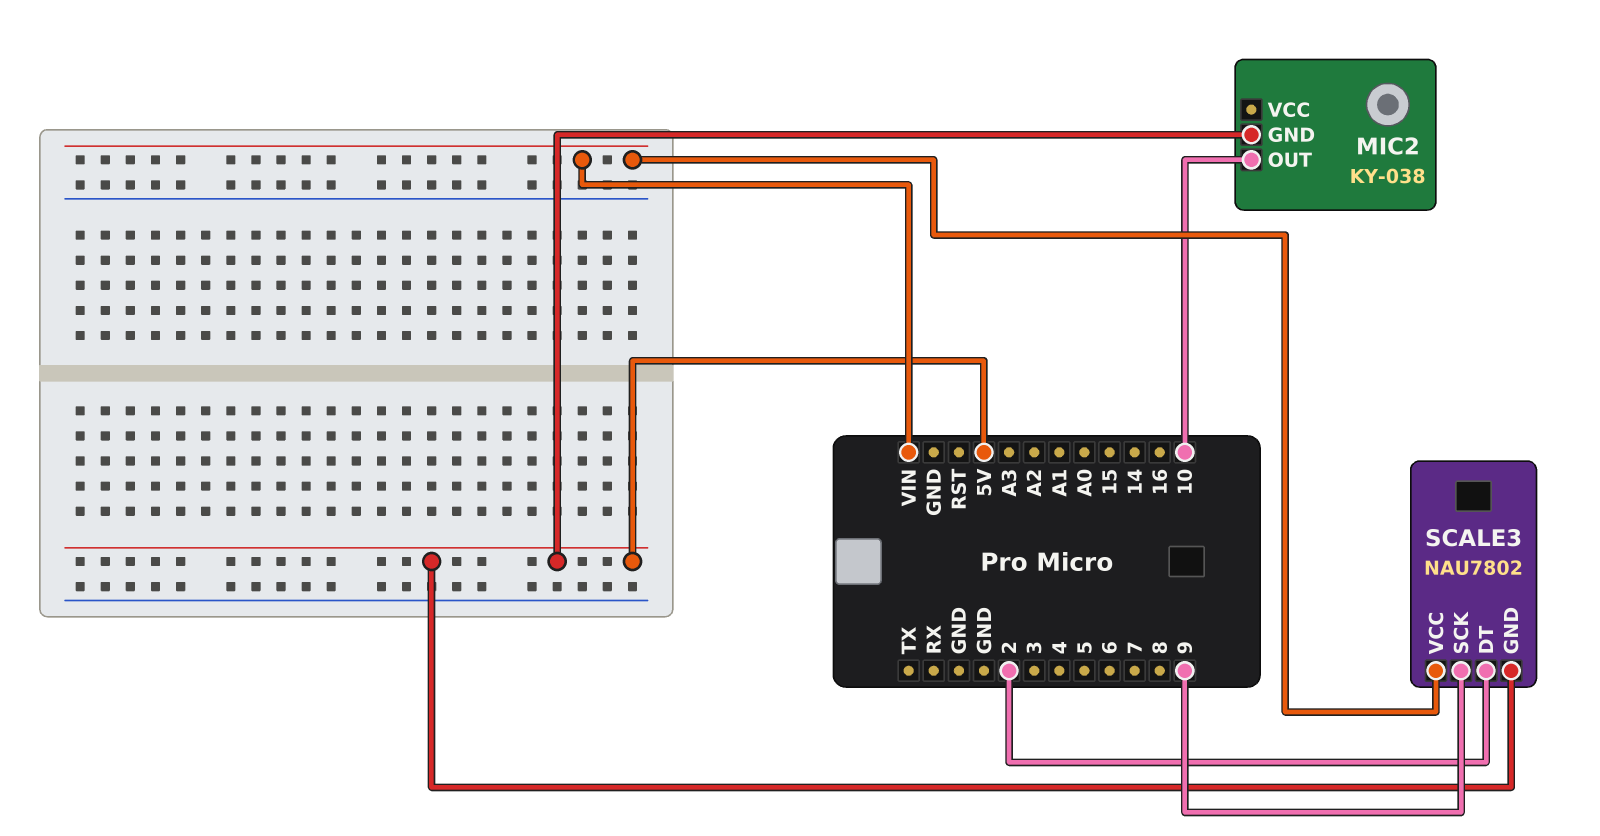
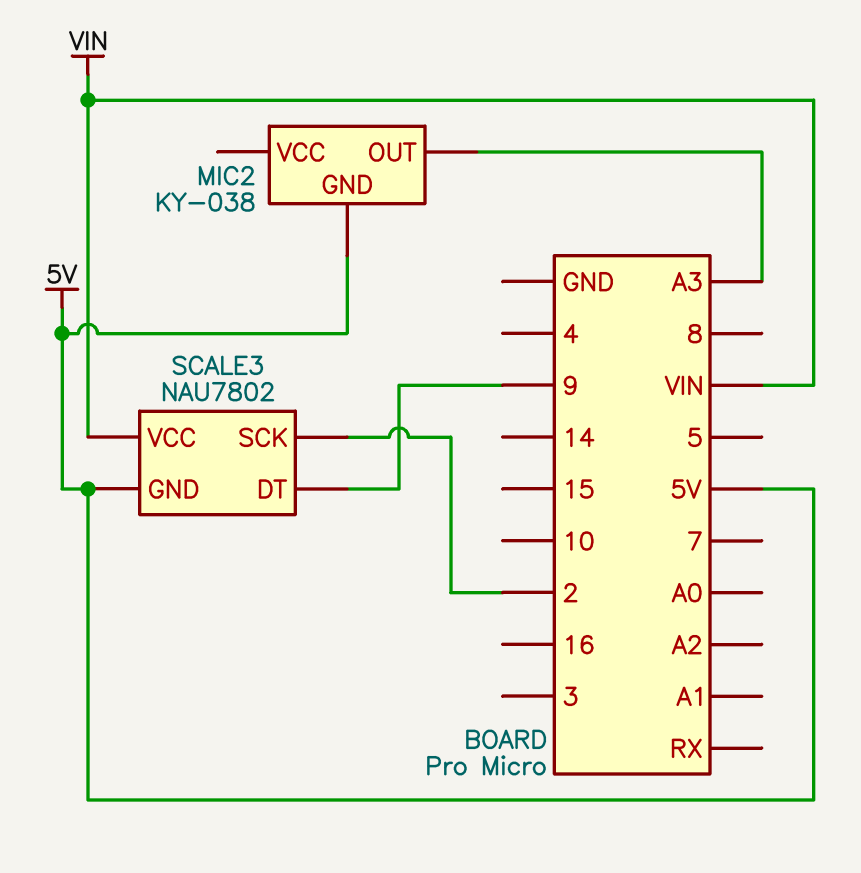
MIC2 pin OUT: 10 -> A3
SCALE3 pin DT: 2 -> 9
SCALE3 pin SCK: 9 -> 2

